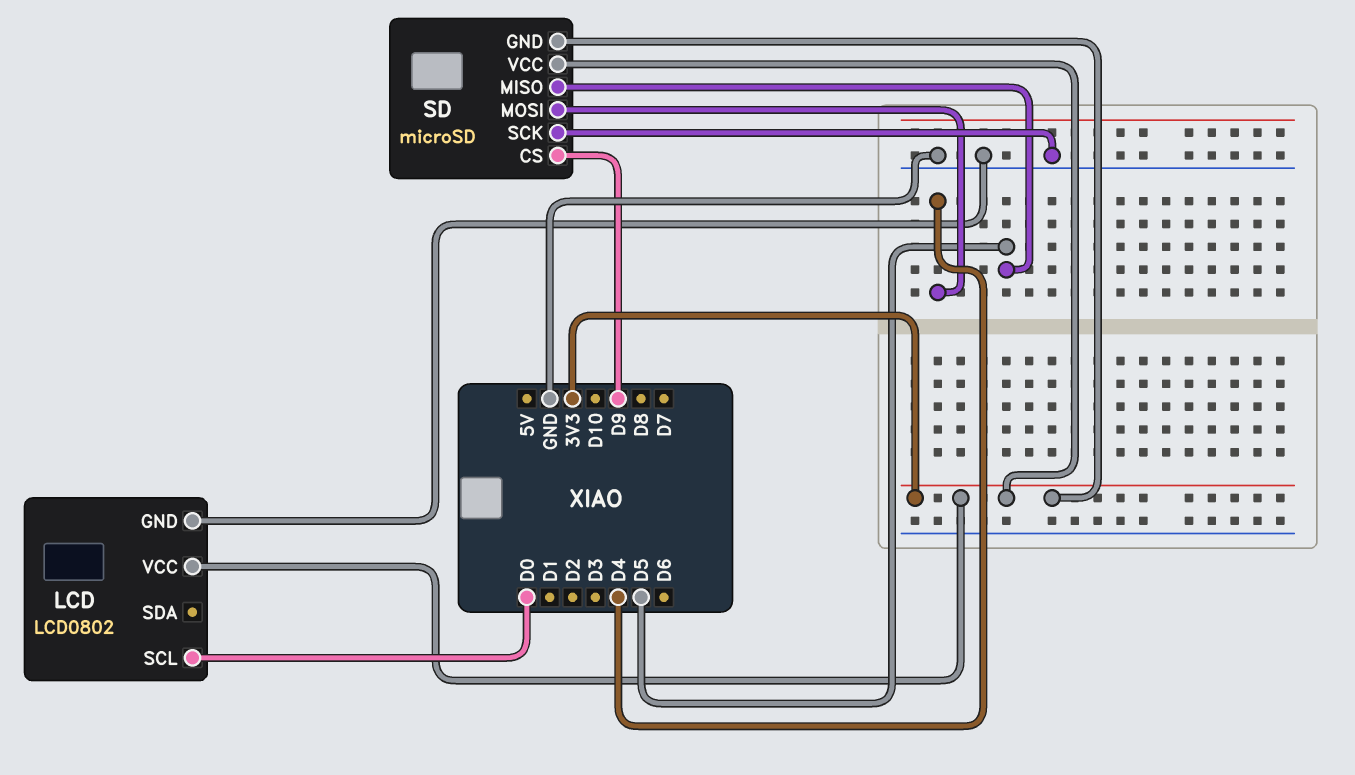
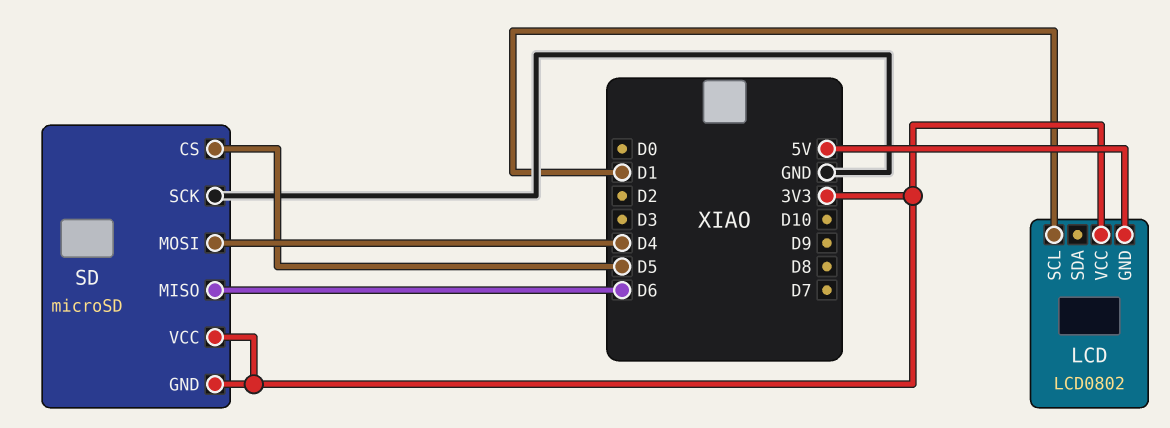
LCD pin GND: GND -> 5V
LCD pin SCL: D0 -> D1
SD pin CS: D9 -> D5
SD pin MISO: D5 -> D6

